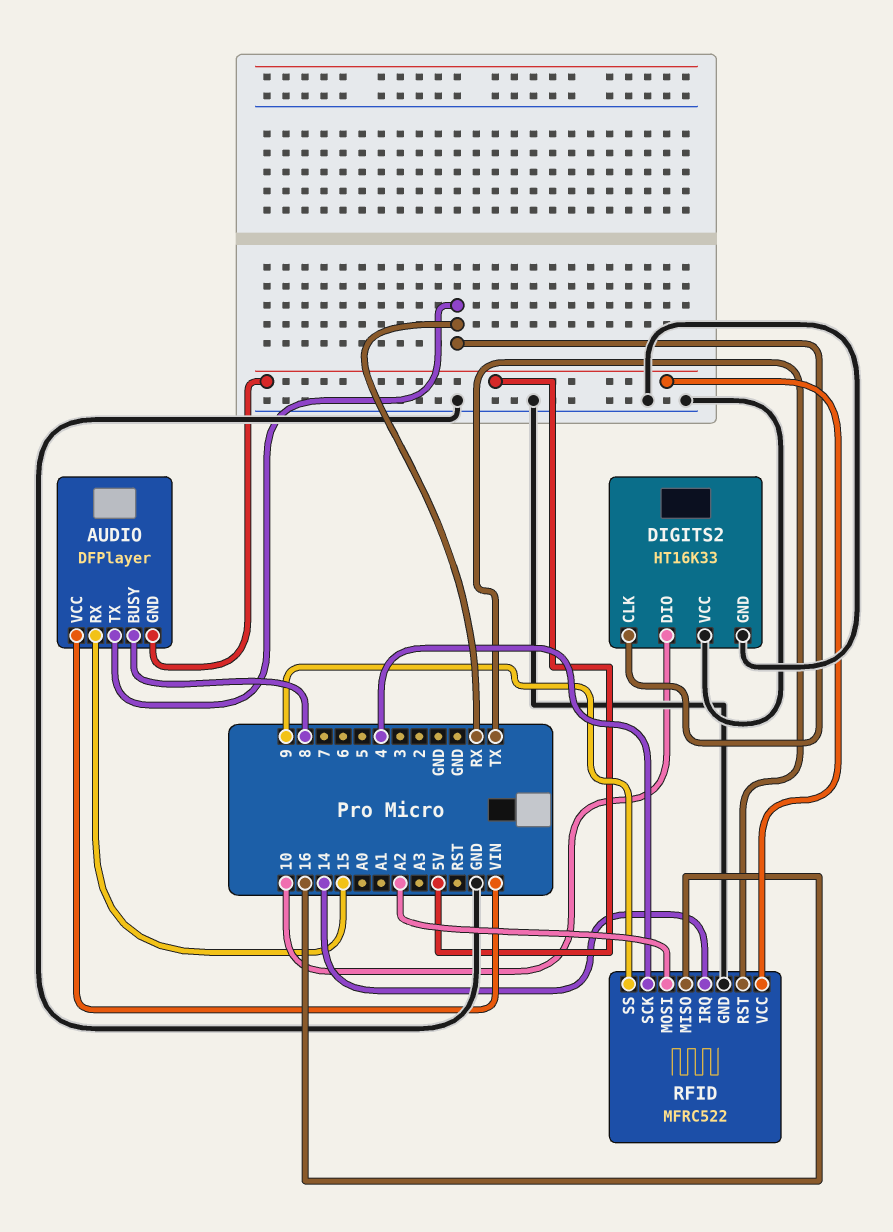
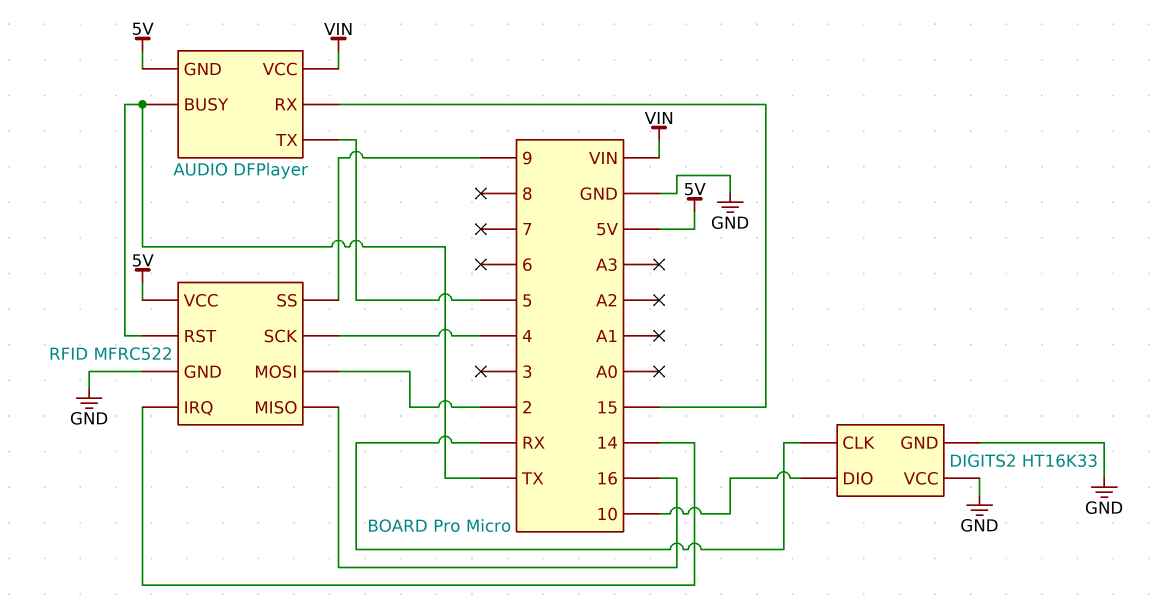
AUDIO pin BUSY: 8 -> TX
AUDIO pin TX: RX -> 5
RFID pin MOSI: A2 -> 2

